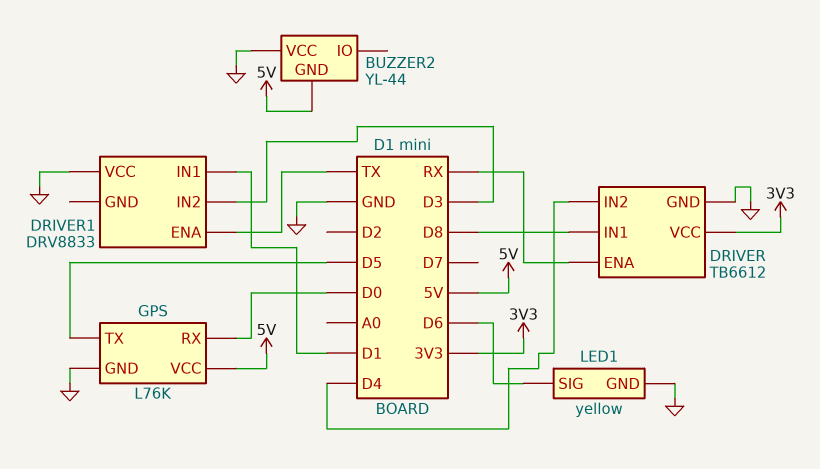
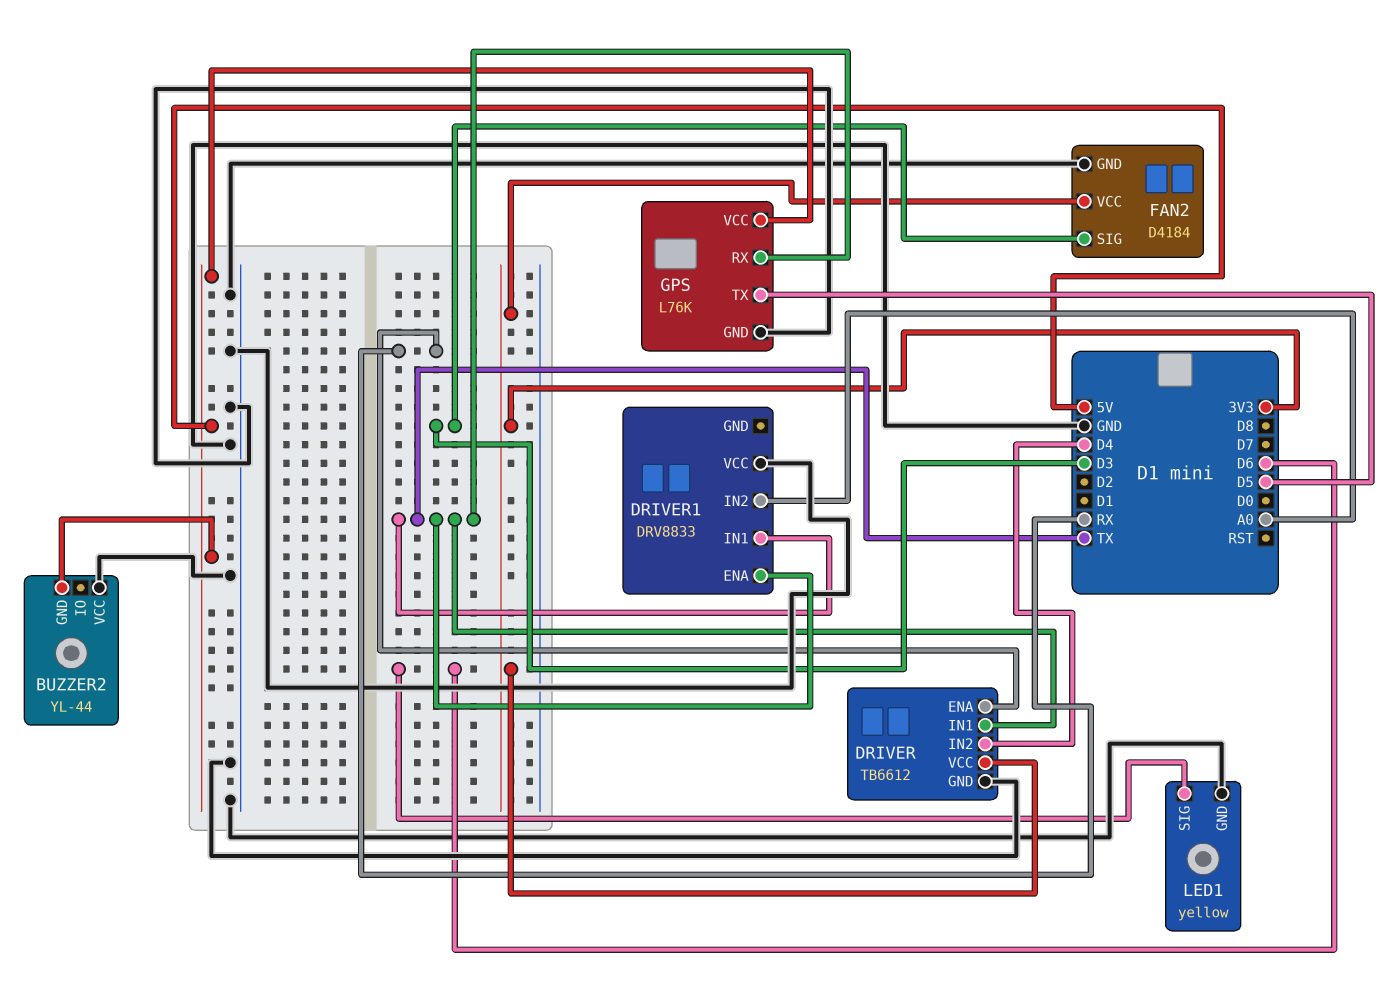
DRIVER pin IN1: D8 -> TX
DRIVER1 pin IN1: D1 -> TX
DRIVER1 pin IN2: D3 -> A0
FAN2: none -> D4184
FAN2 pin GND: none -> GND
FAN2 pin SIG: none -> D3
FAN2 pin VCC: none -> 3V3
GPS pin RX: D0 -> TX

